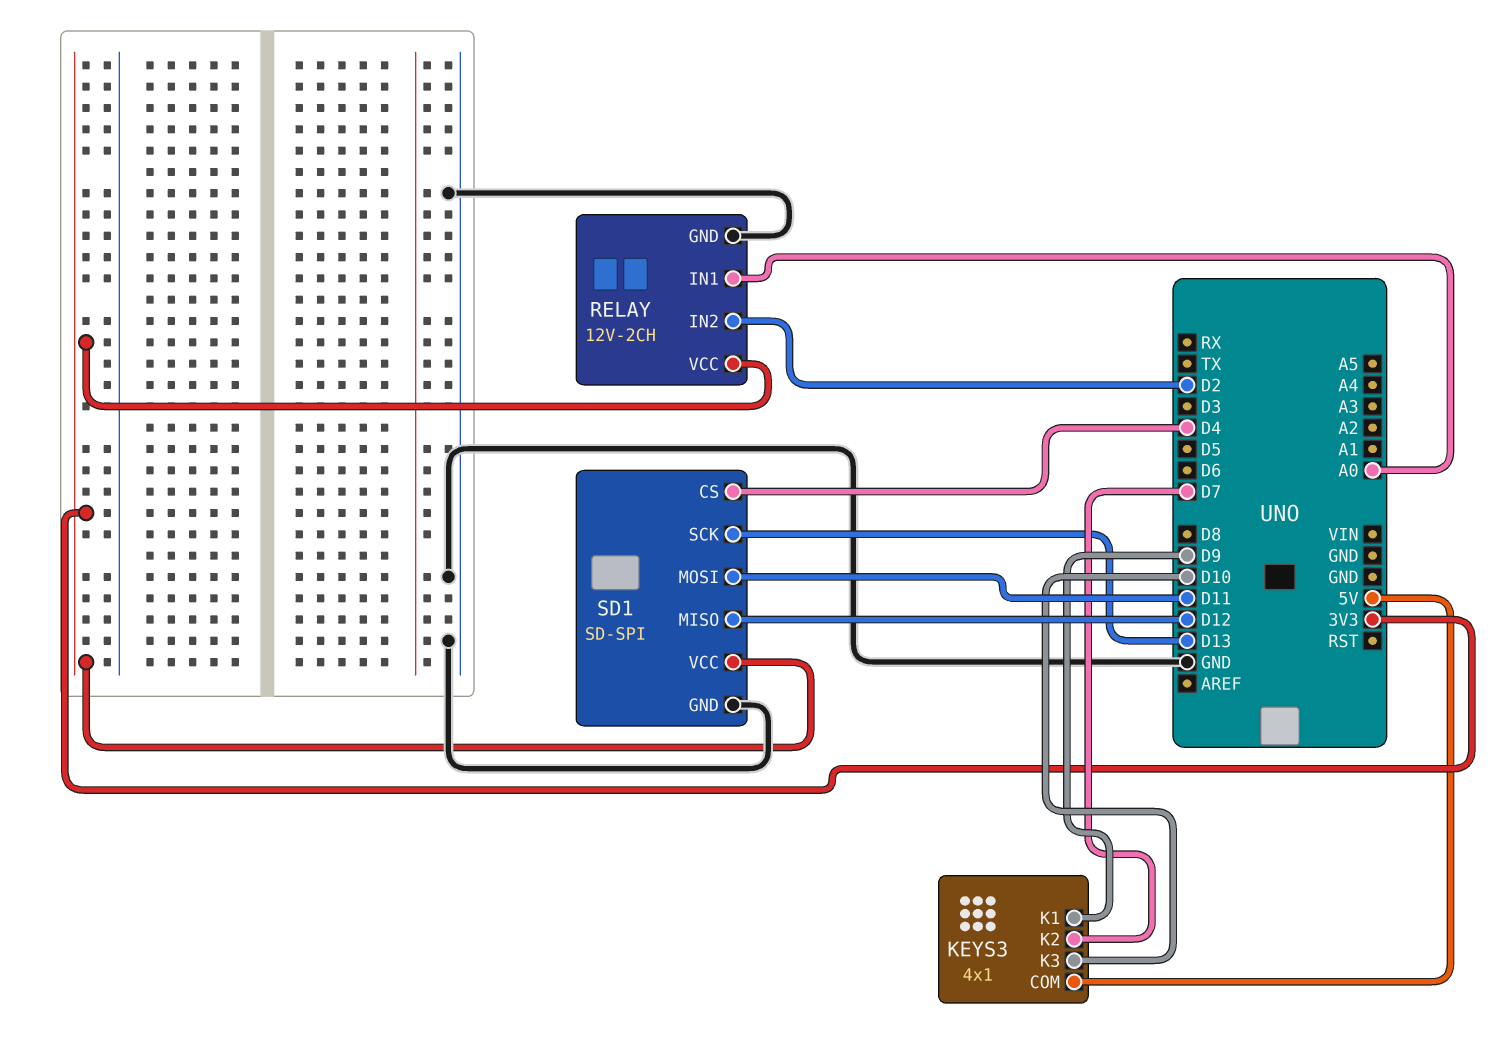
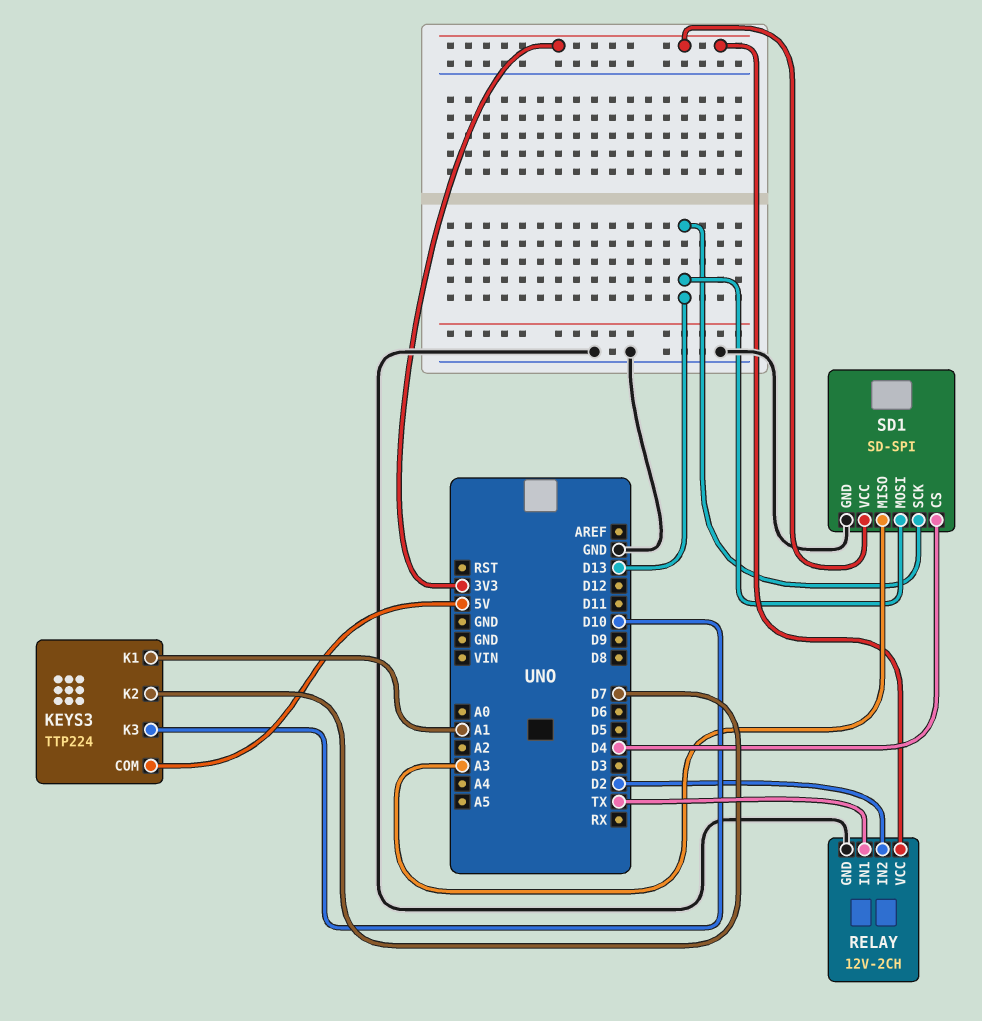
KEYS3: 4x1 -> TTP224
KEYS3 pin K1: D9 -> A1
RELAY pin IN1: A0 -> TX
SD1 pin MISO: D12 -> A3
SD1 pin MOSI: D11 -> D13

